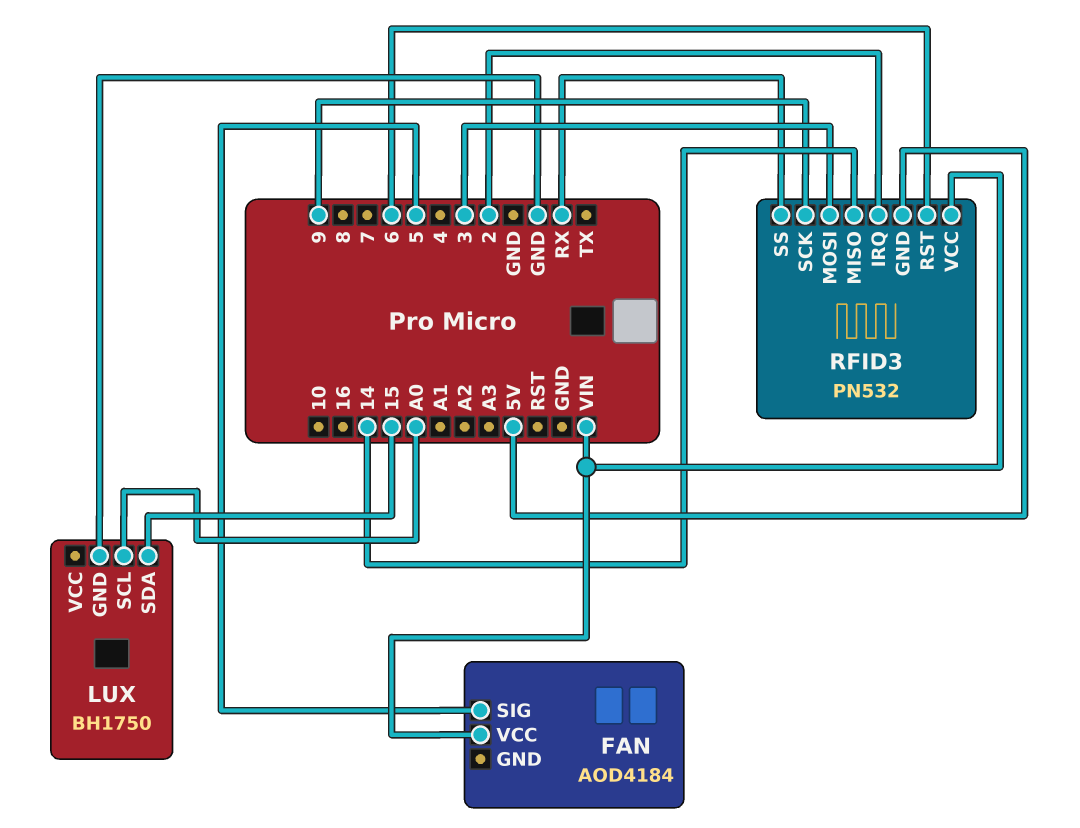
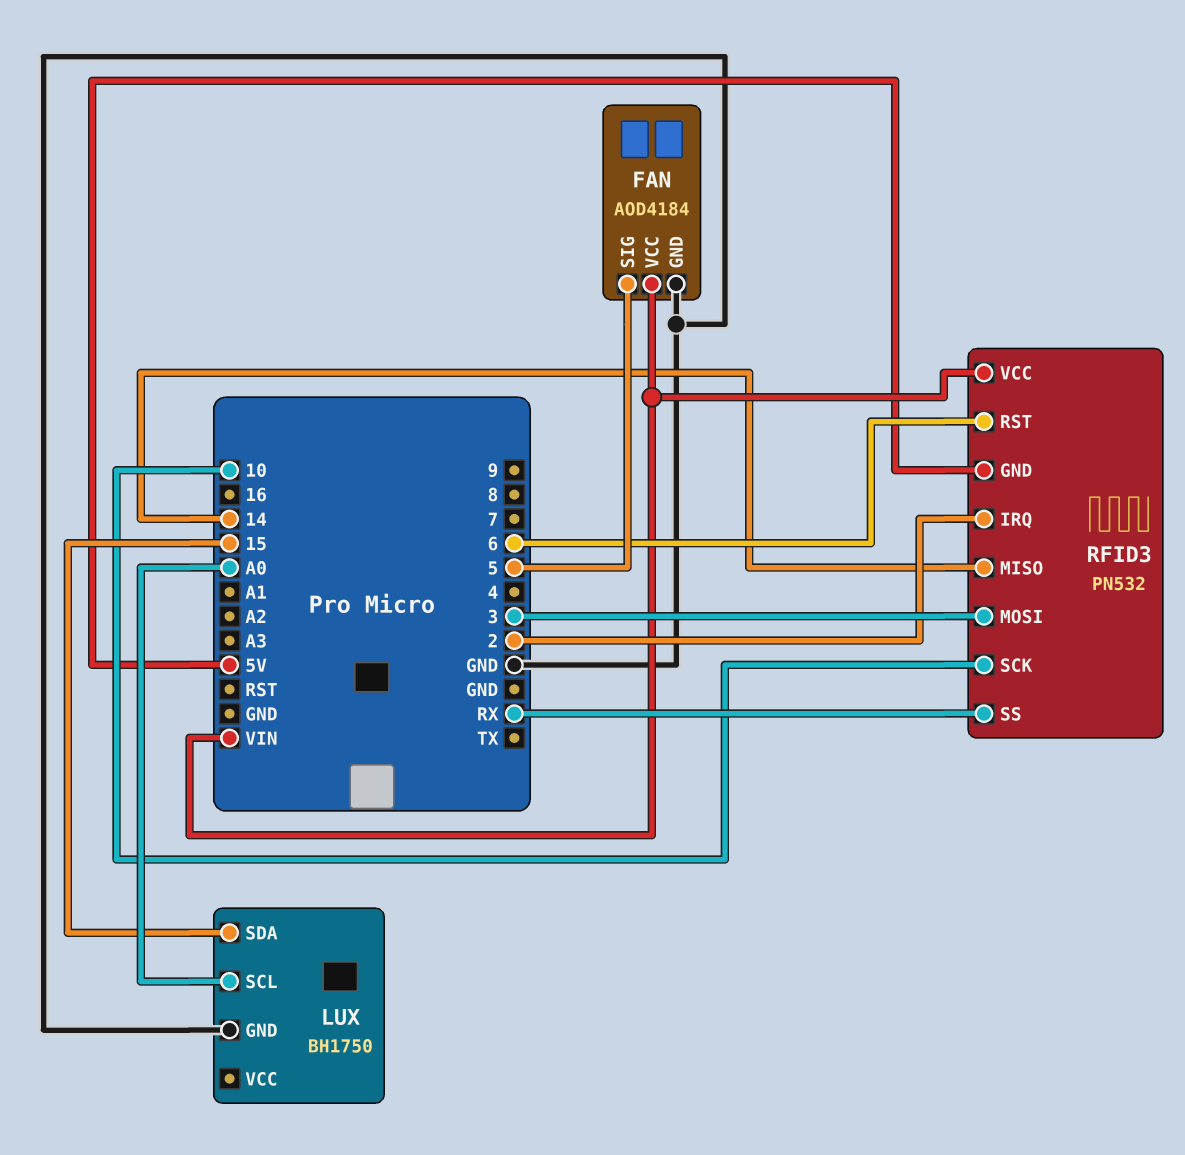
FAN pin GND: none -> GND
RFID3 pin SCK: 9 -> 10

